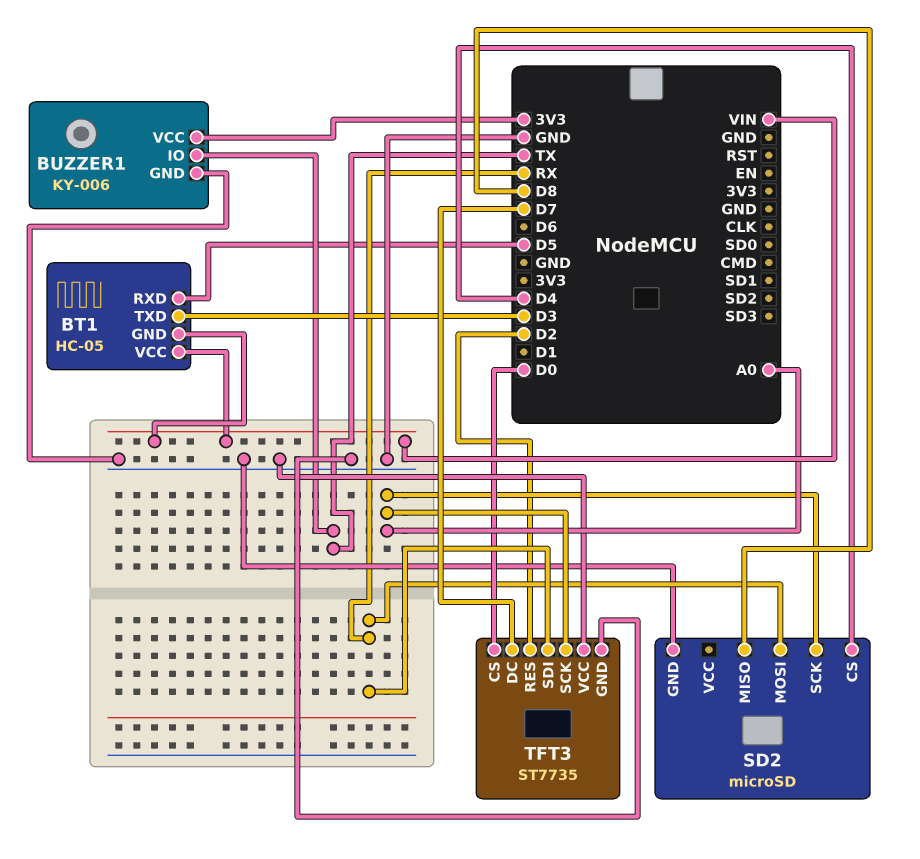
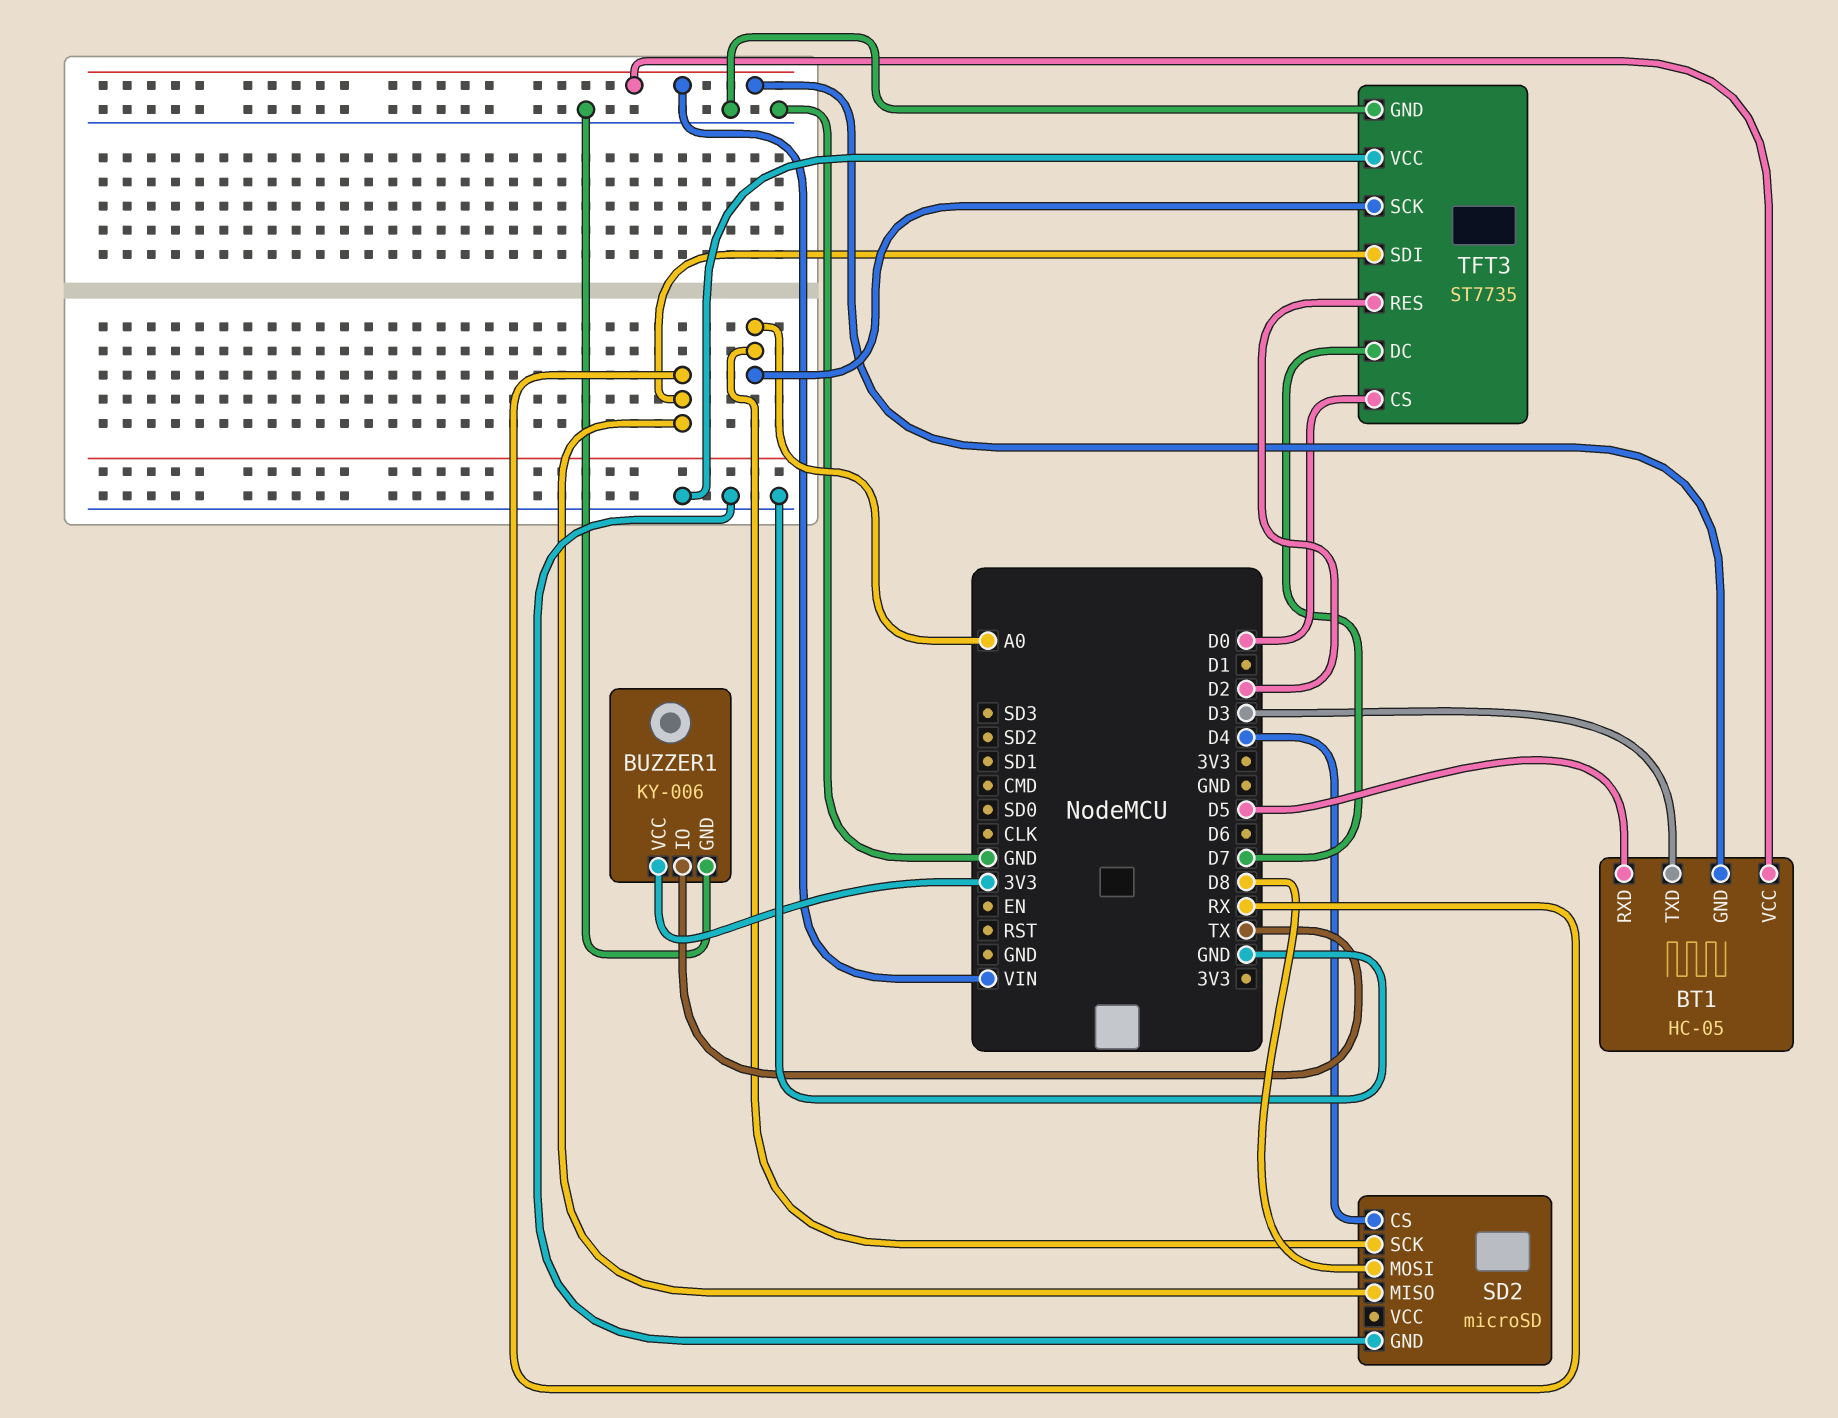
SD2 pin MISO: D8 -> RX
SD2 pin MOSI: RX -> D8

